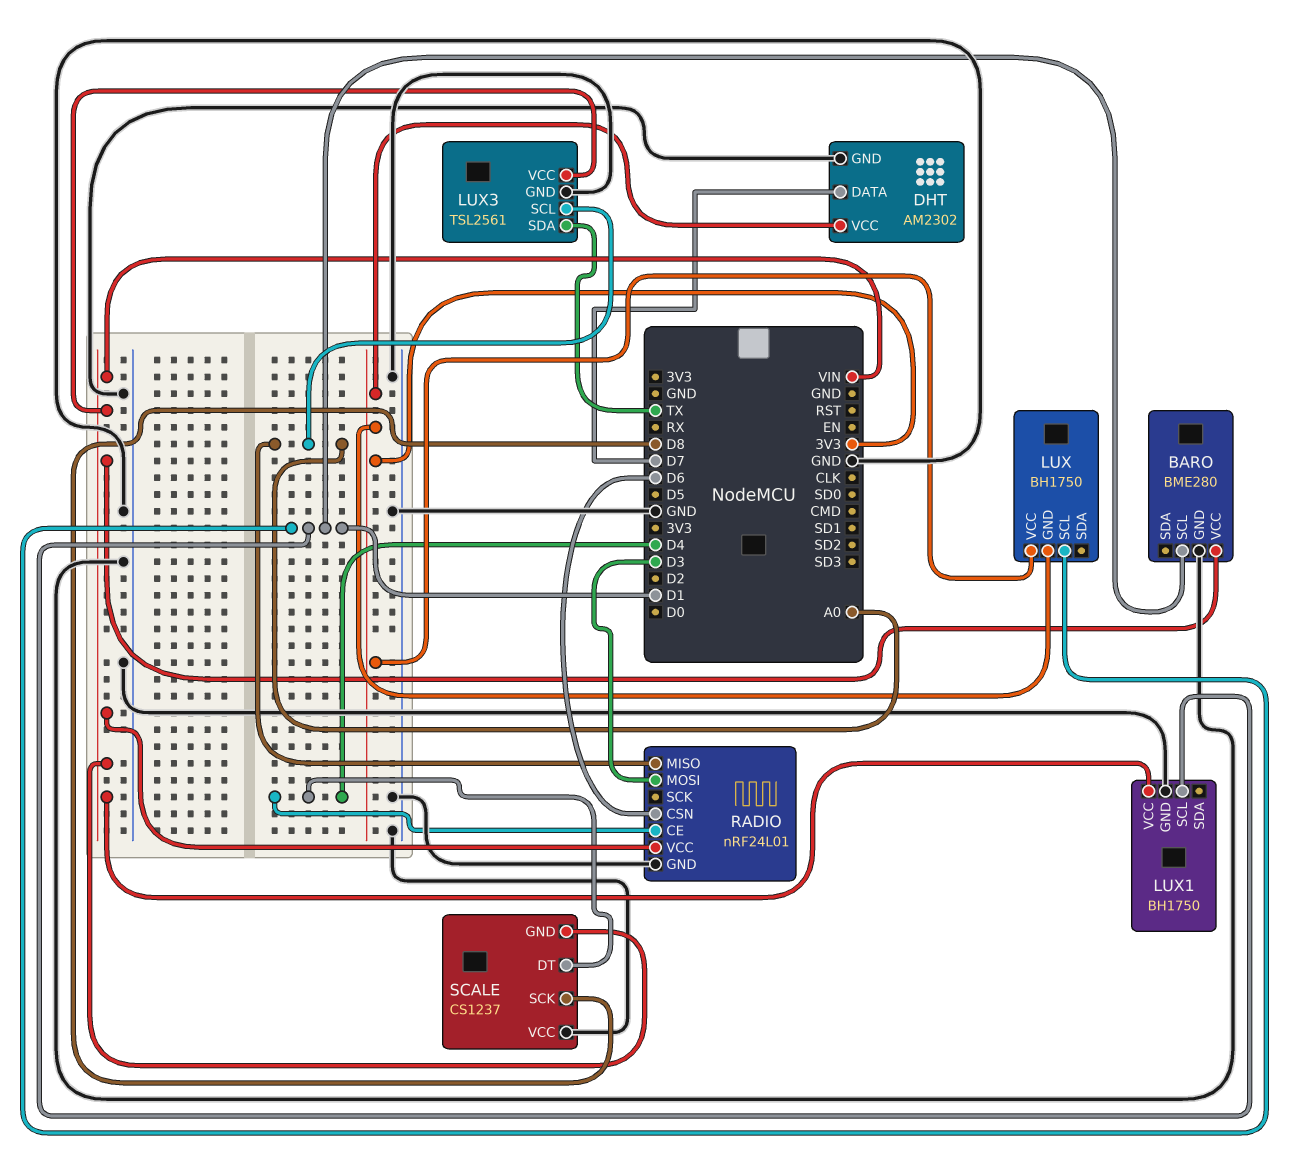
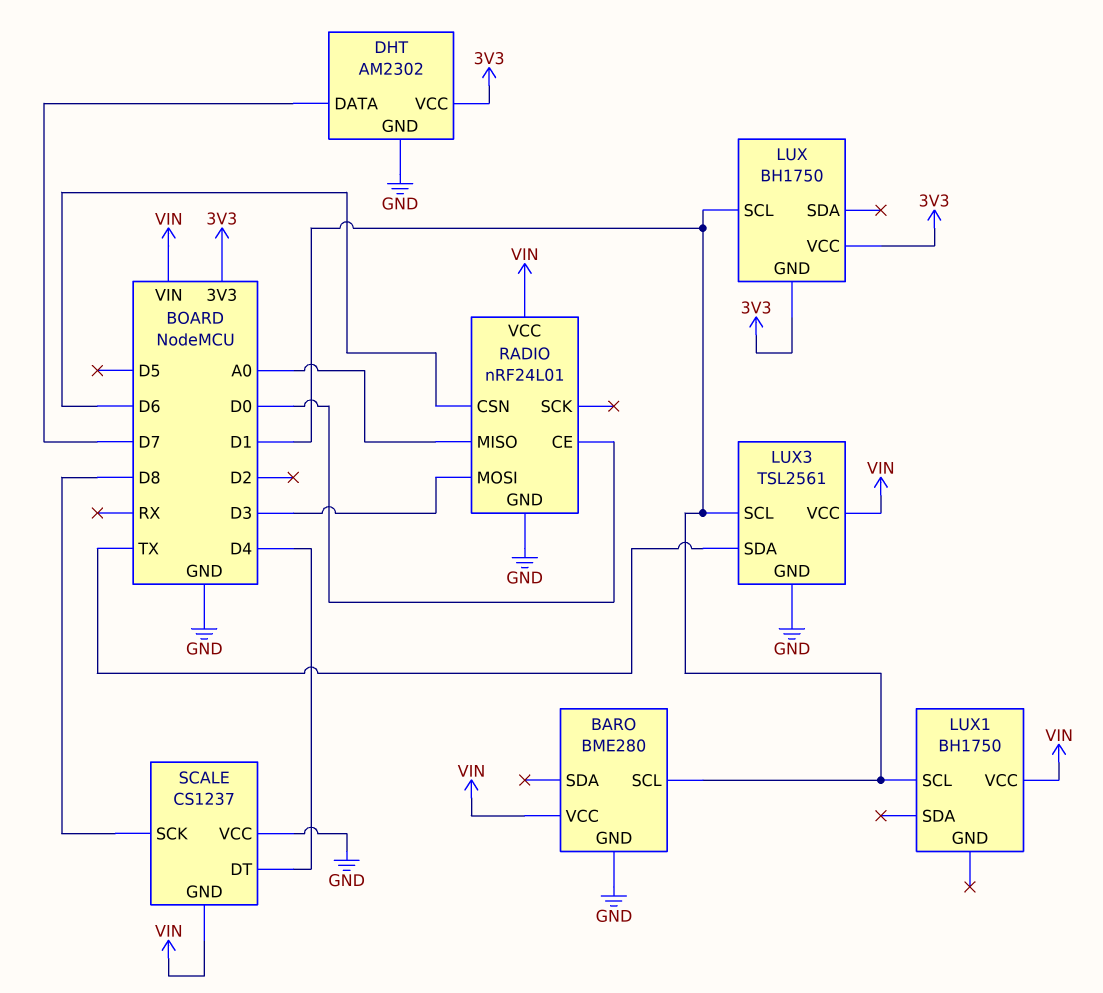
LUX1 pin GND: GND -> none
LUX3 pin SCL: A0 -> D1
RADIO pin CE: D4 -> D0

